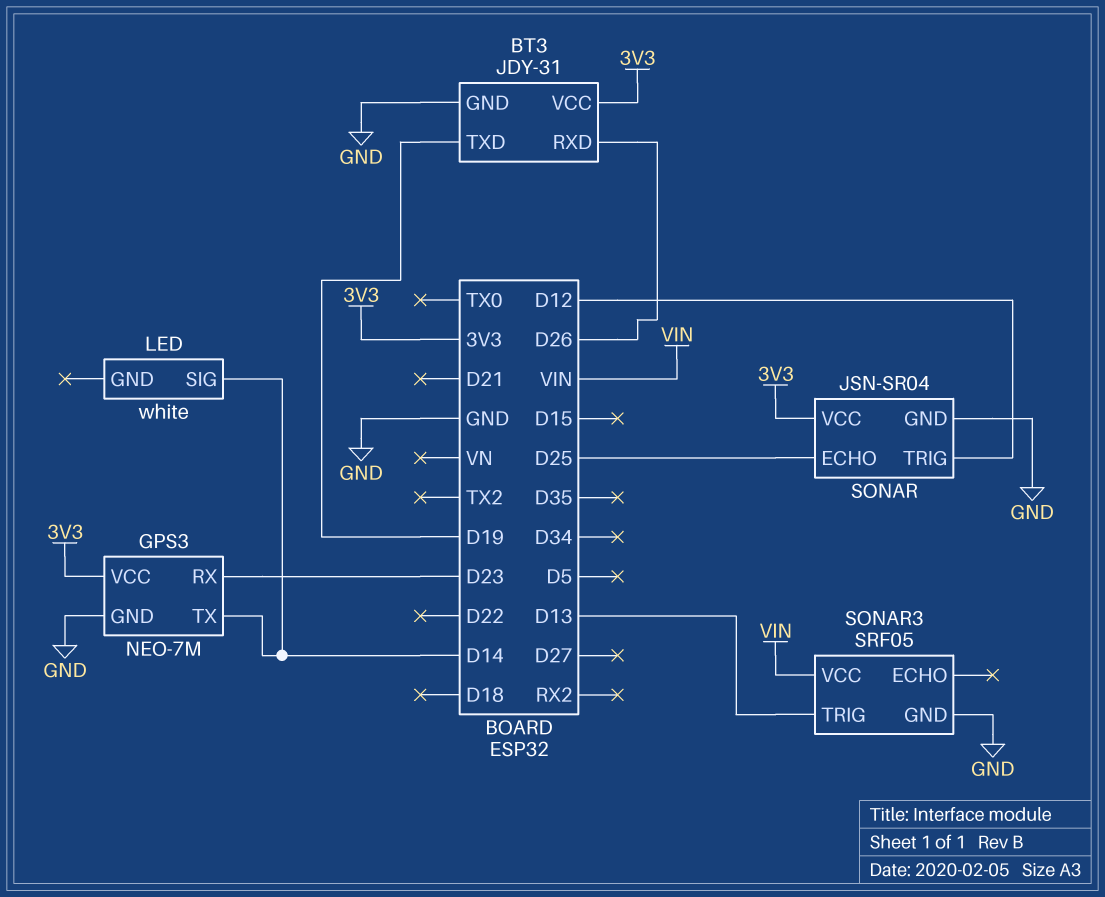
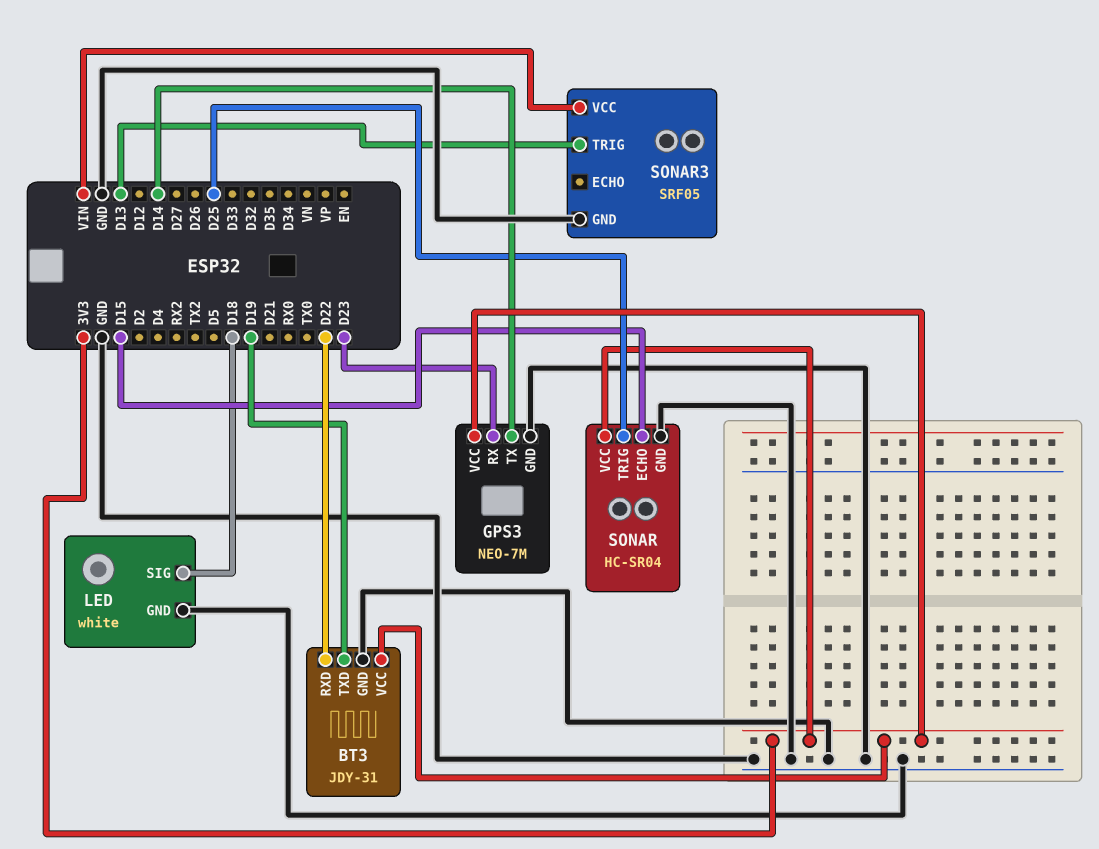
BT3 pin RXD: D26 -> D22
LED pin GND: none -> GND
LED pin SIG: D14 -> D18
SONAR: JSN-SR04 -> HC-SR04
SONAR pin ECHO: D25 -> D15
SONAR pin TRIG: D12 -> D25

